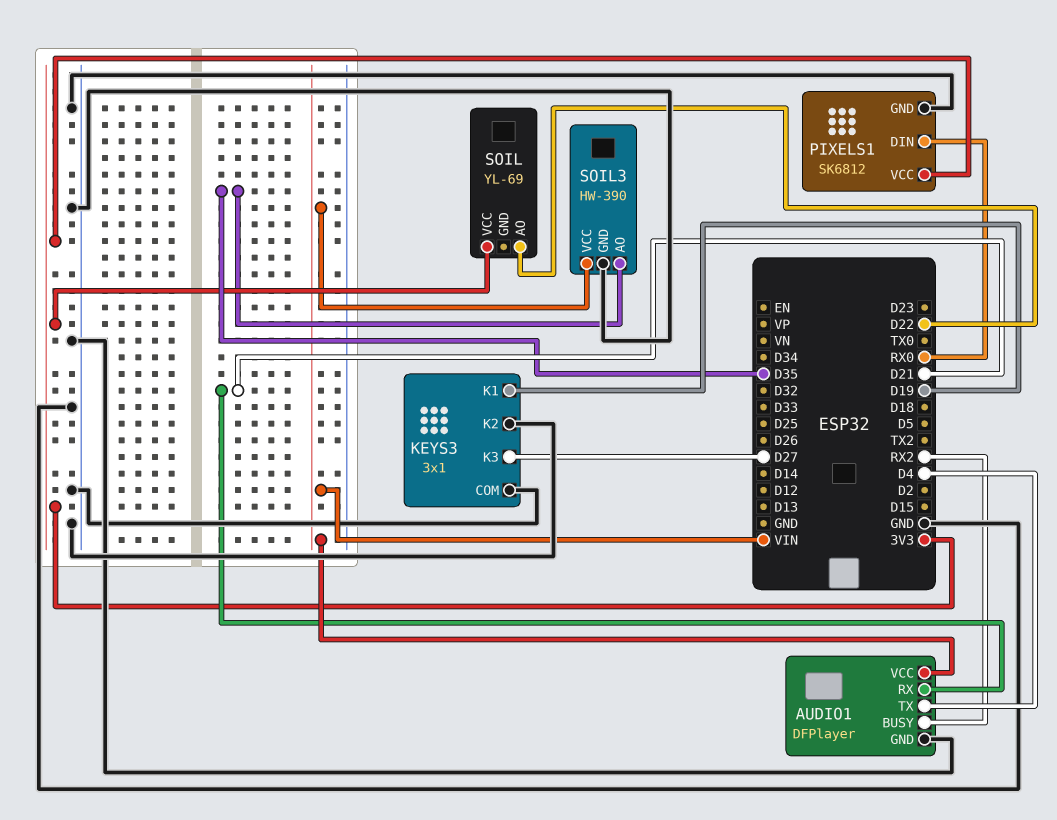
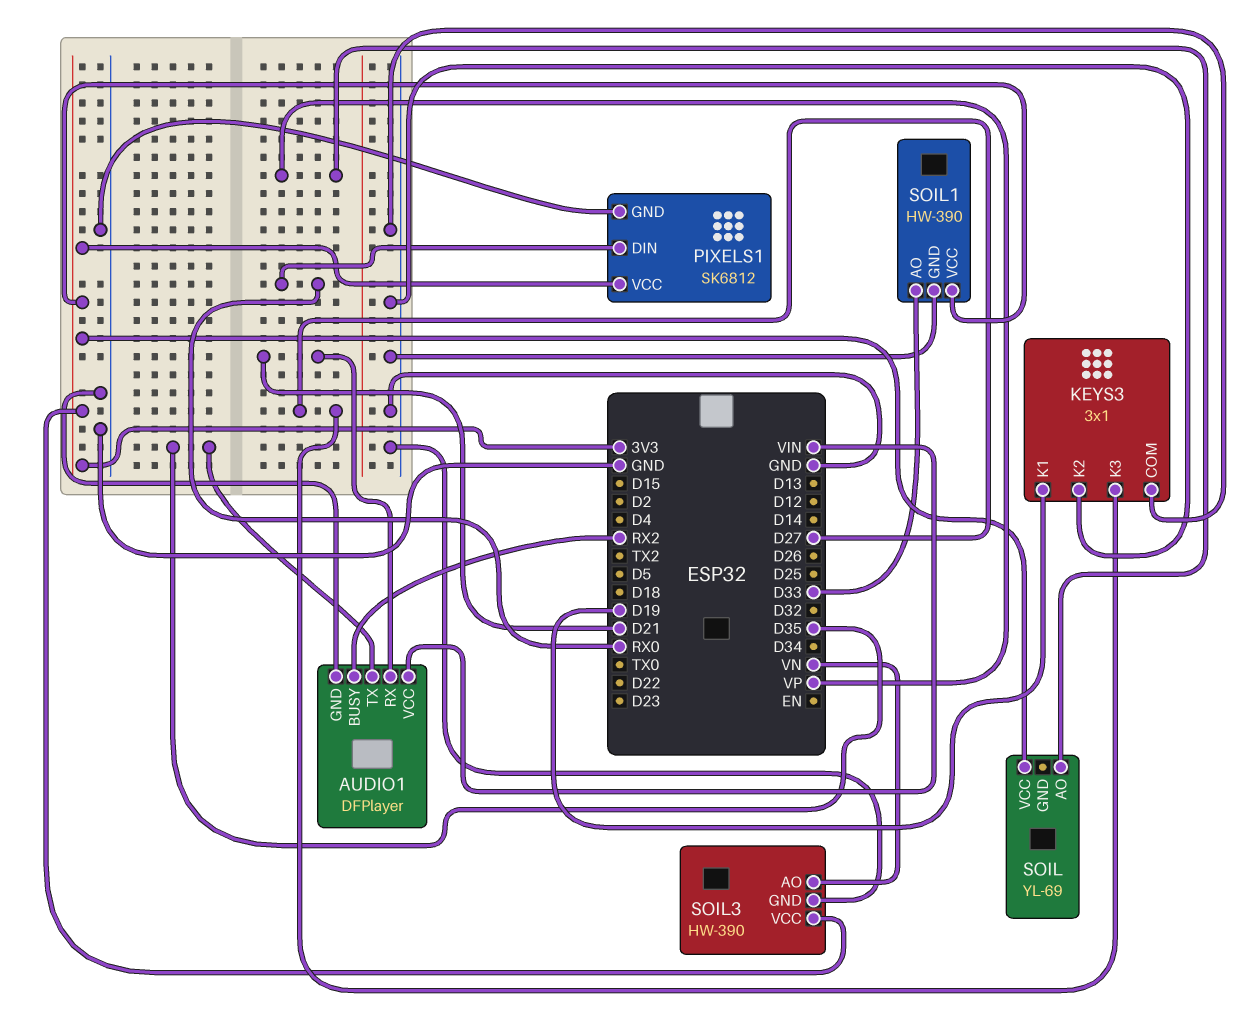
AUDIO1 pin TX: D4 -> D35
SOIL pin AO: D22 -> VP
SOIL1: none -> HW-390
SOIL1 pin AO: none -> D33
SOIL1 pin GND: none -> GND
SOIL1 pin VCC: none -> 3V3
SOIL3 pin AO: D35 -> VN
SOIL3 pin VCC: VIN -> 3V3

